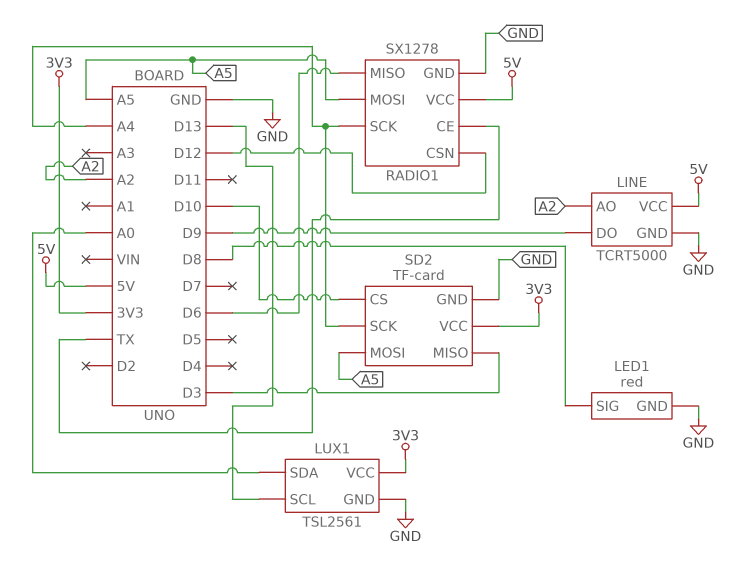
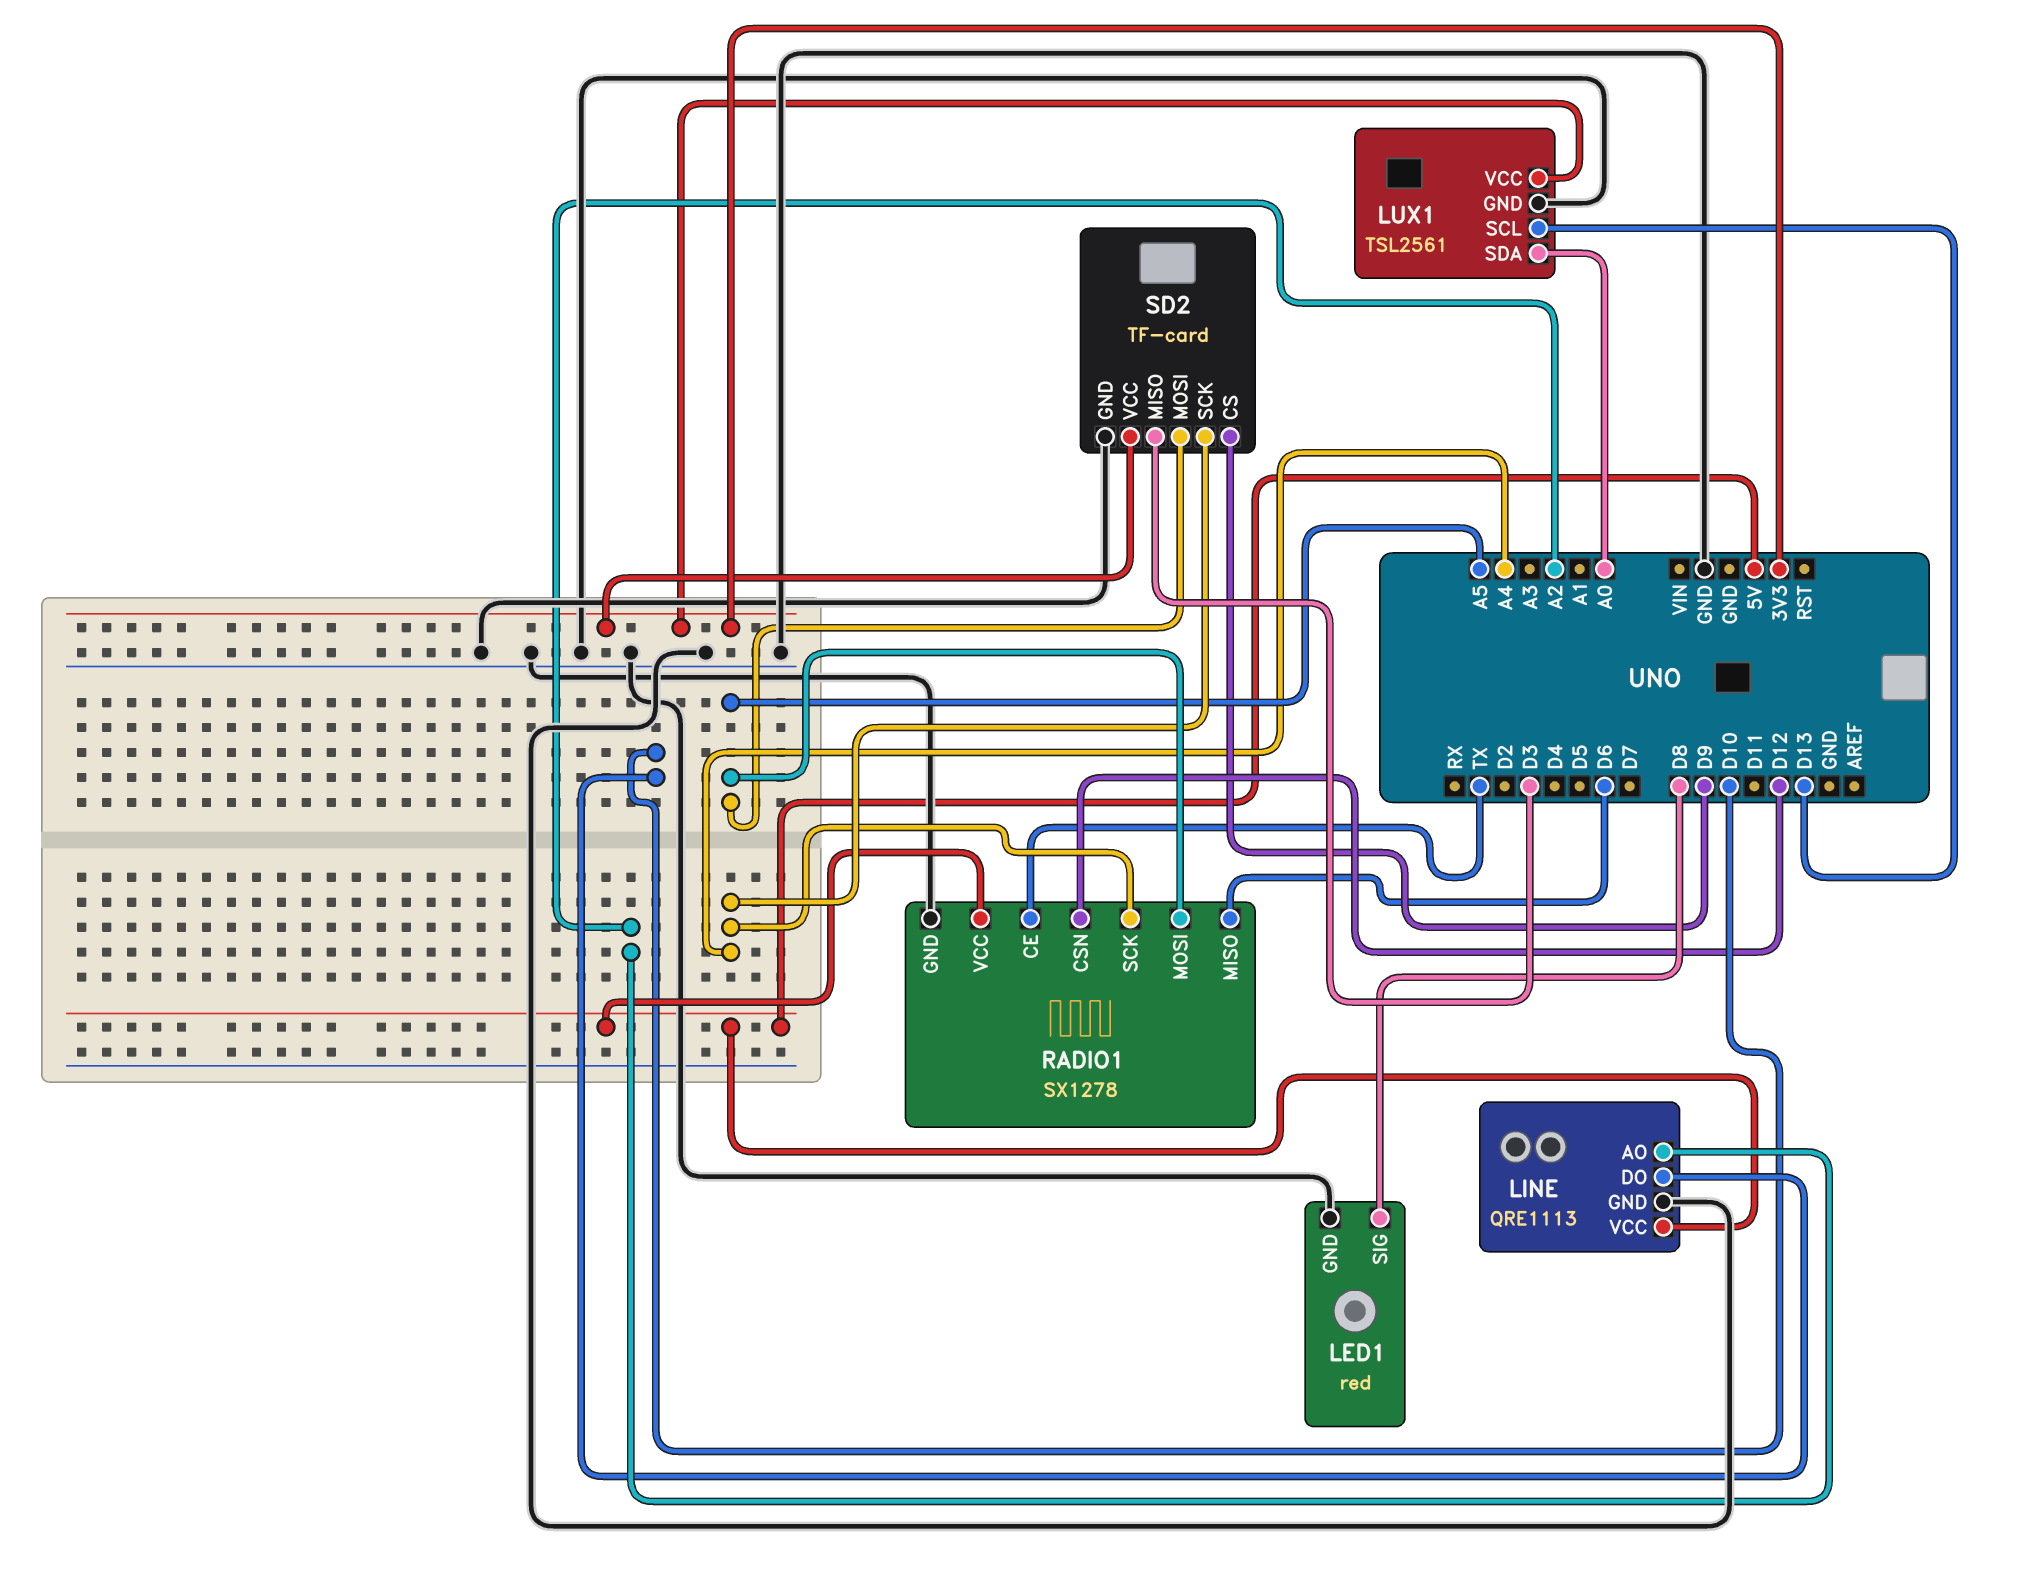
LINE: TCRT5000 -> QRE1113
LINE pin DO: D9 -> D10
SD2 pin CS: D10 -> D9

